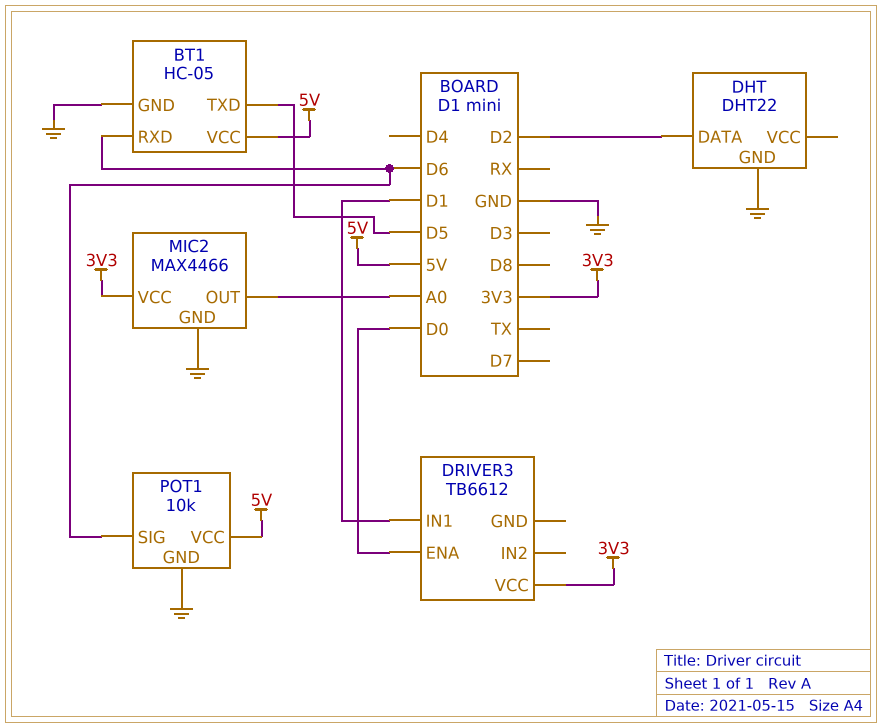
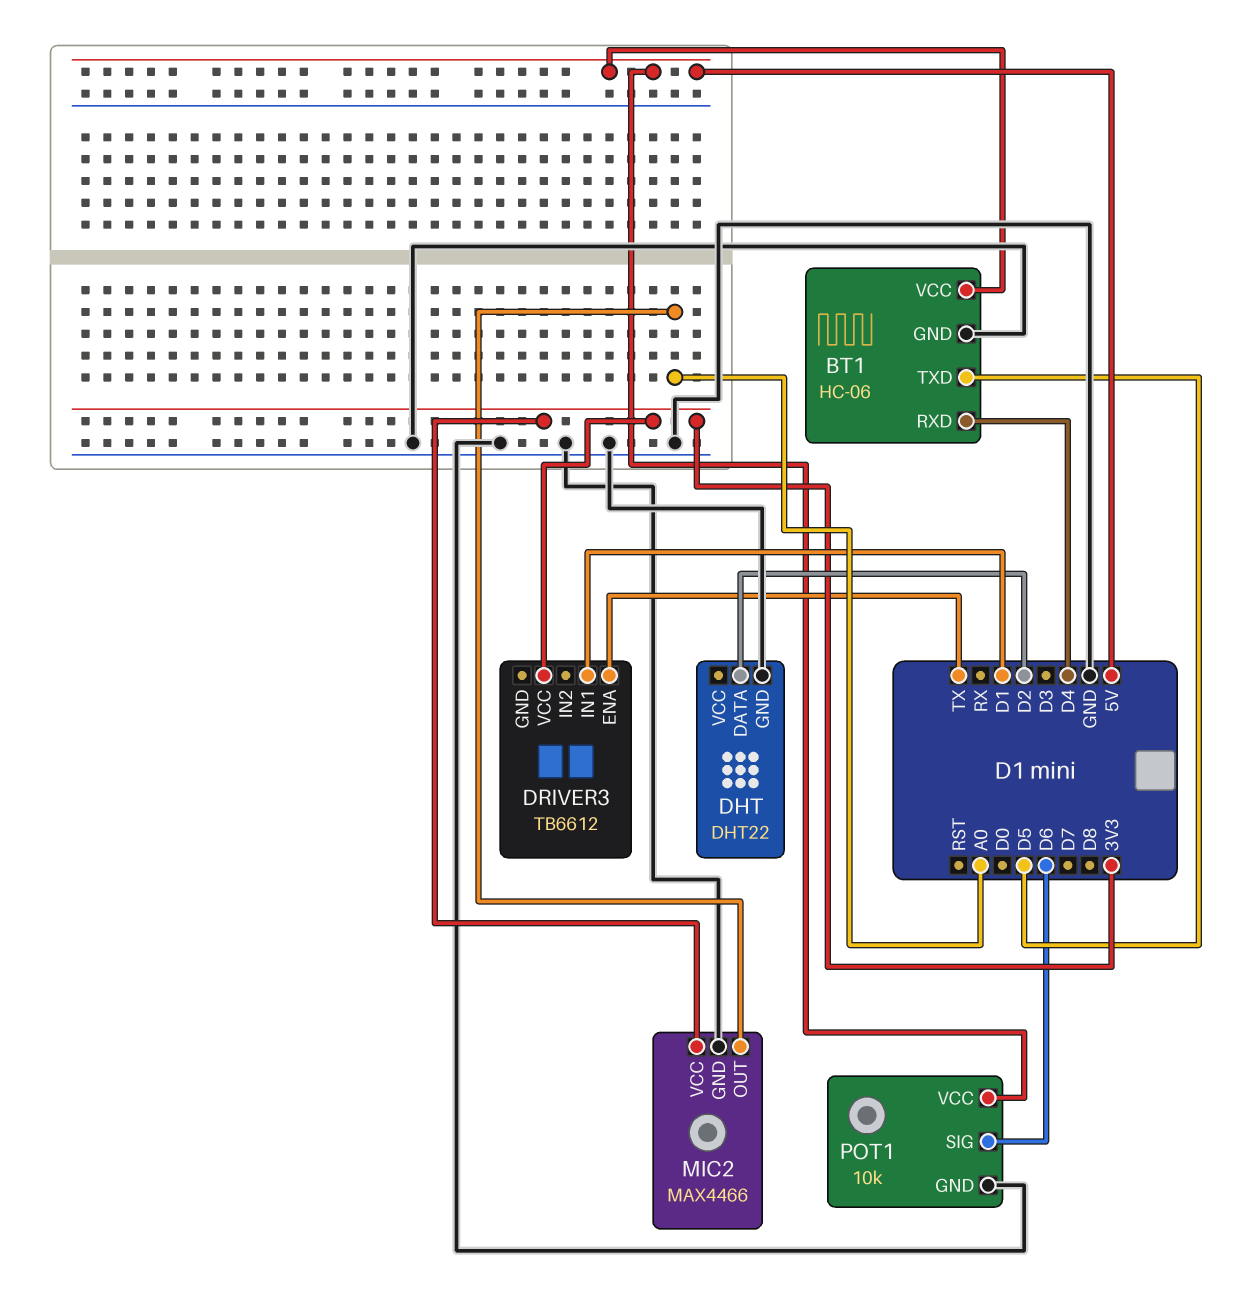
BT1: HC-05 -> HC-06
BT1 pin RXD: D6 -> D4
DRIVER3 pin ENA: D0 -> TX

